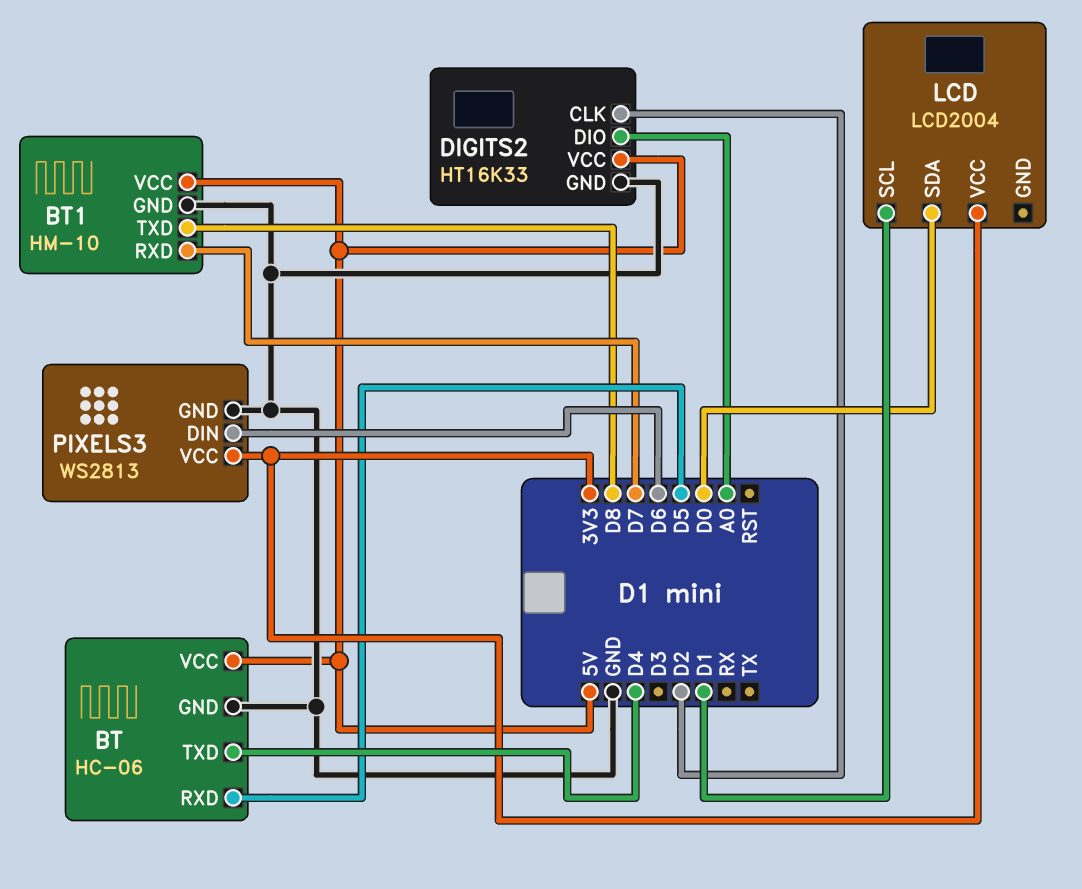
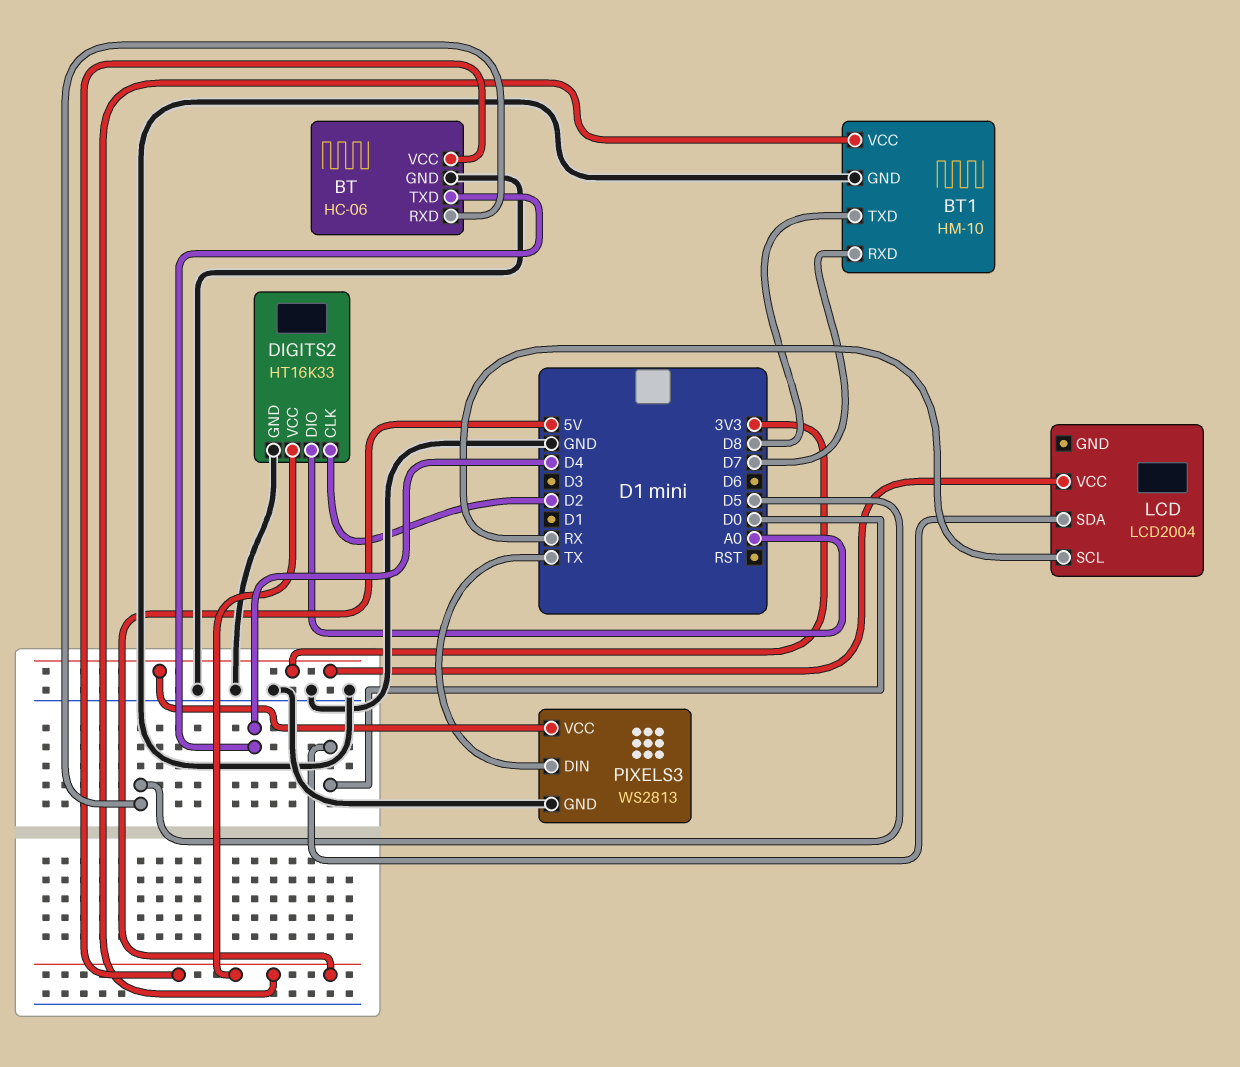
LCD pin SCL: D1 -> RX
PIXELS3 pin DIN: D6 -> TX

